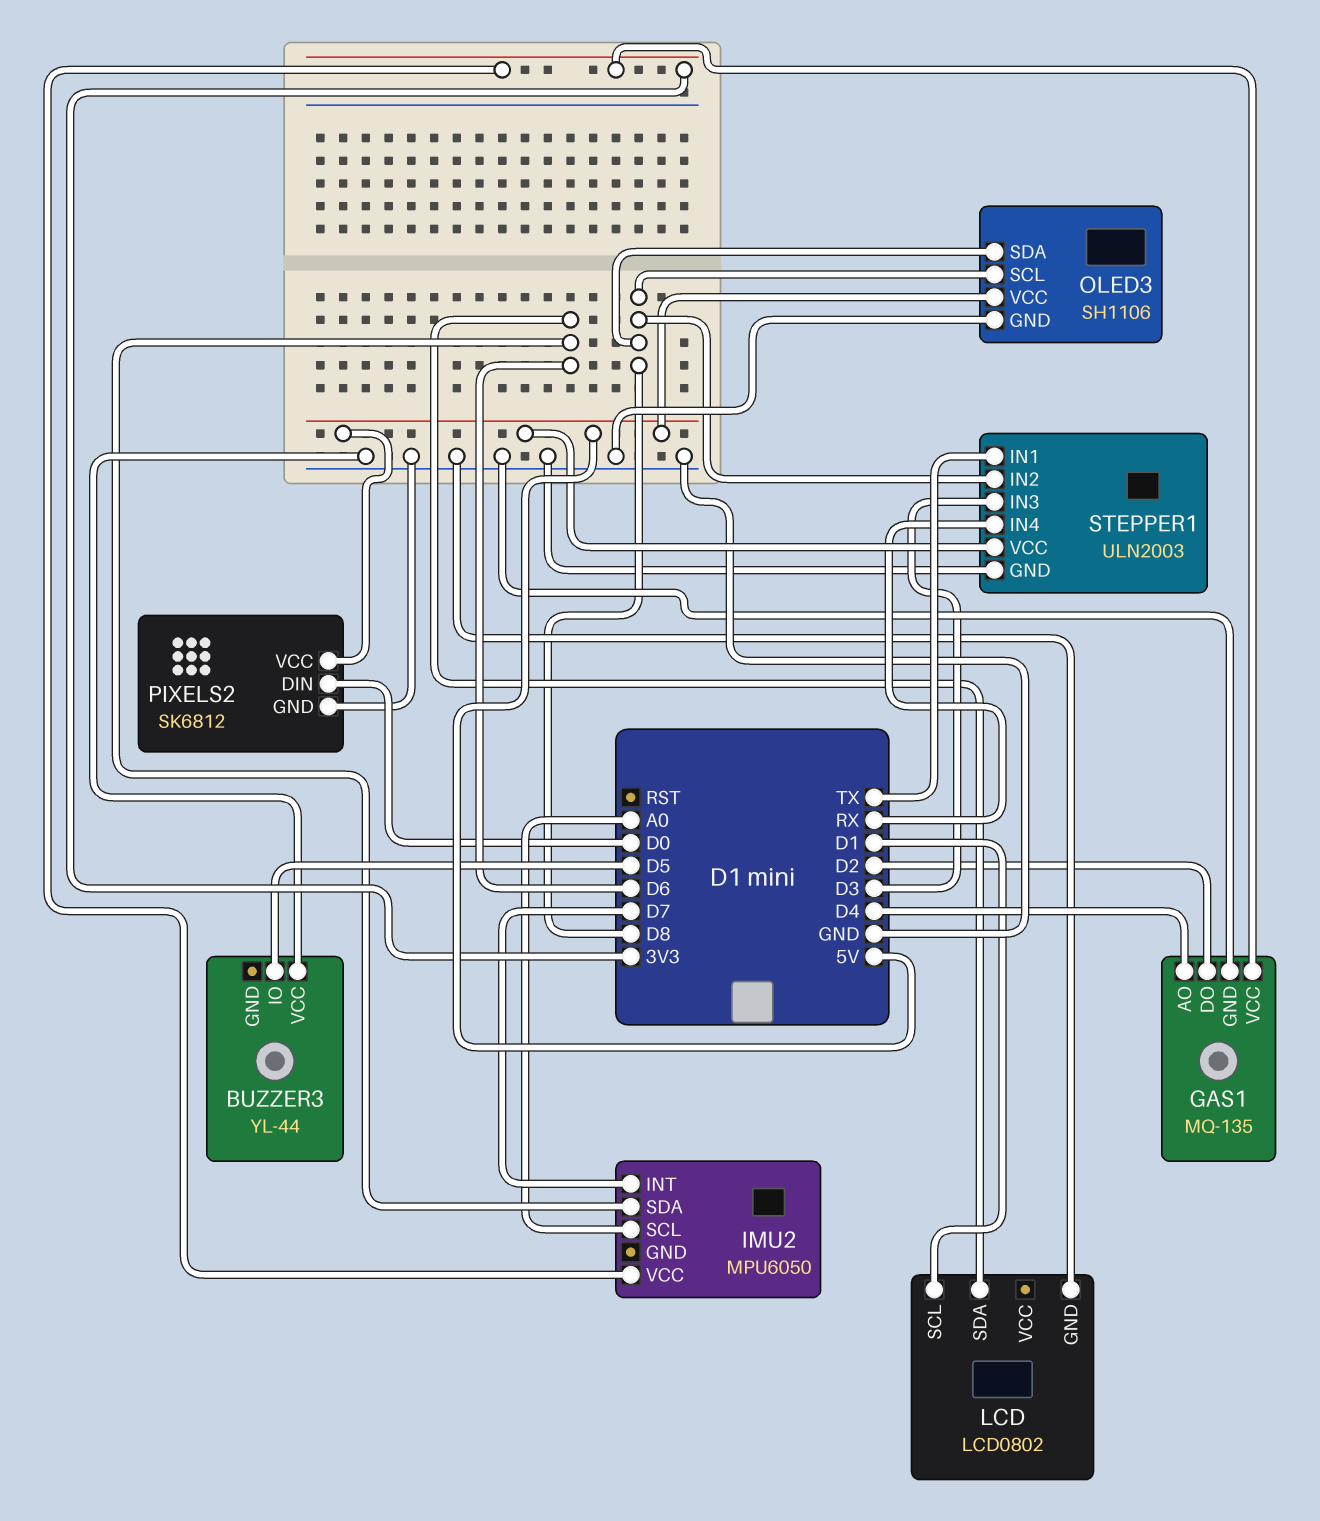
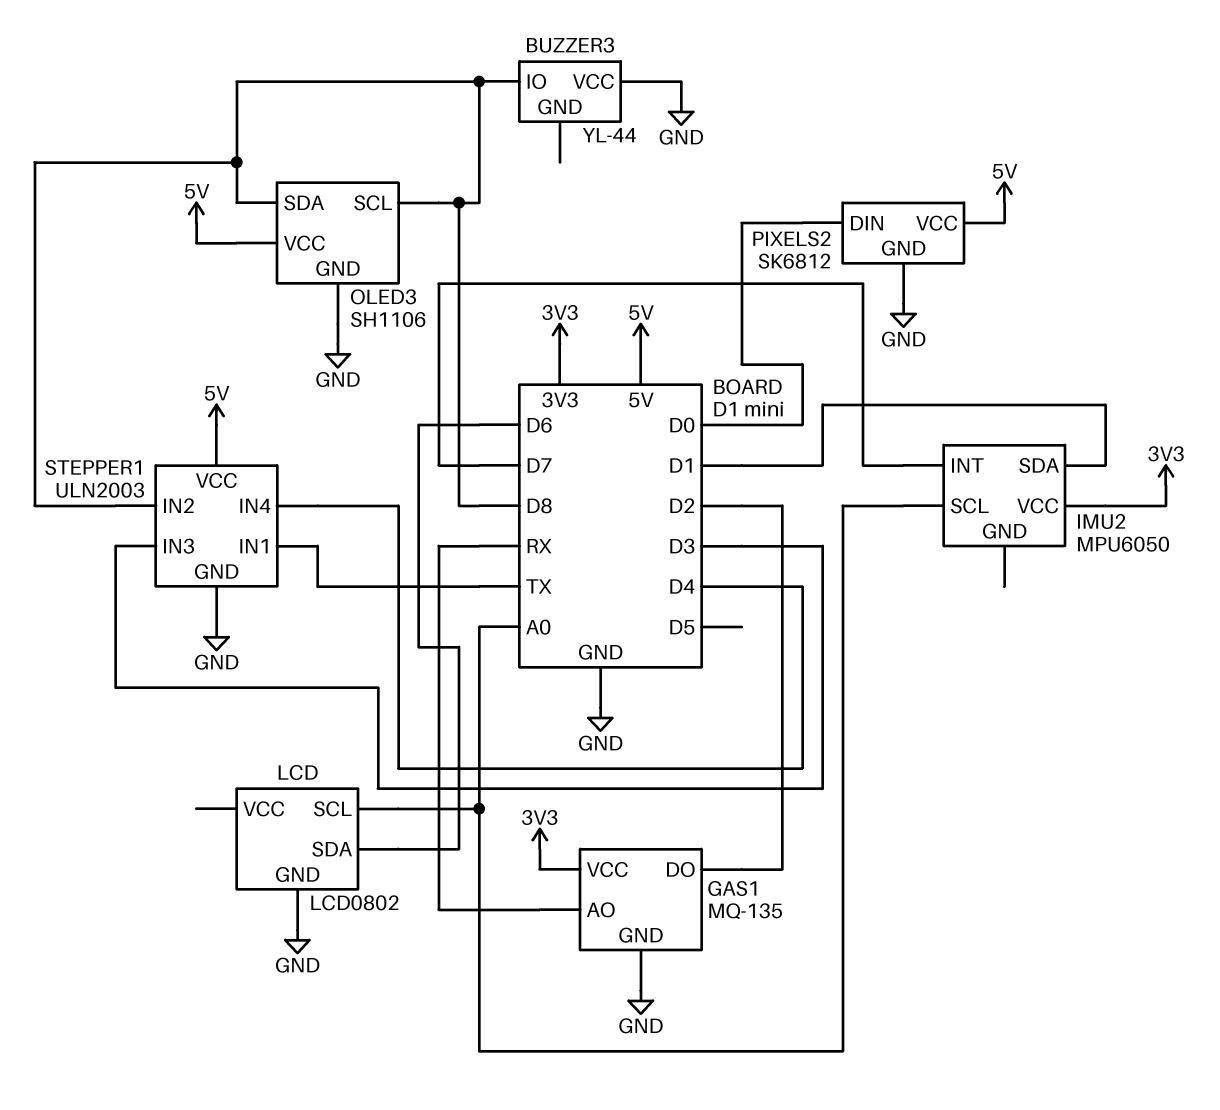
BUZZER3 pin IO: D5 -> D8
GAS1 pin AO: D4 -> RX
IMU2 pin SDA: D6 -> D1
LCD pin SCL: D1 -> A0
STEPPER1 pin IN4: RX -> D4

